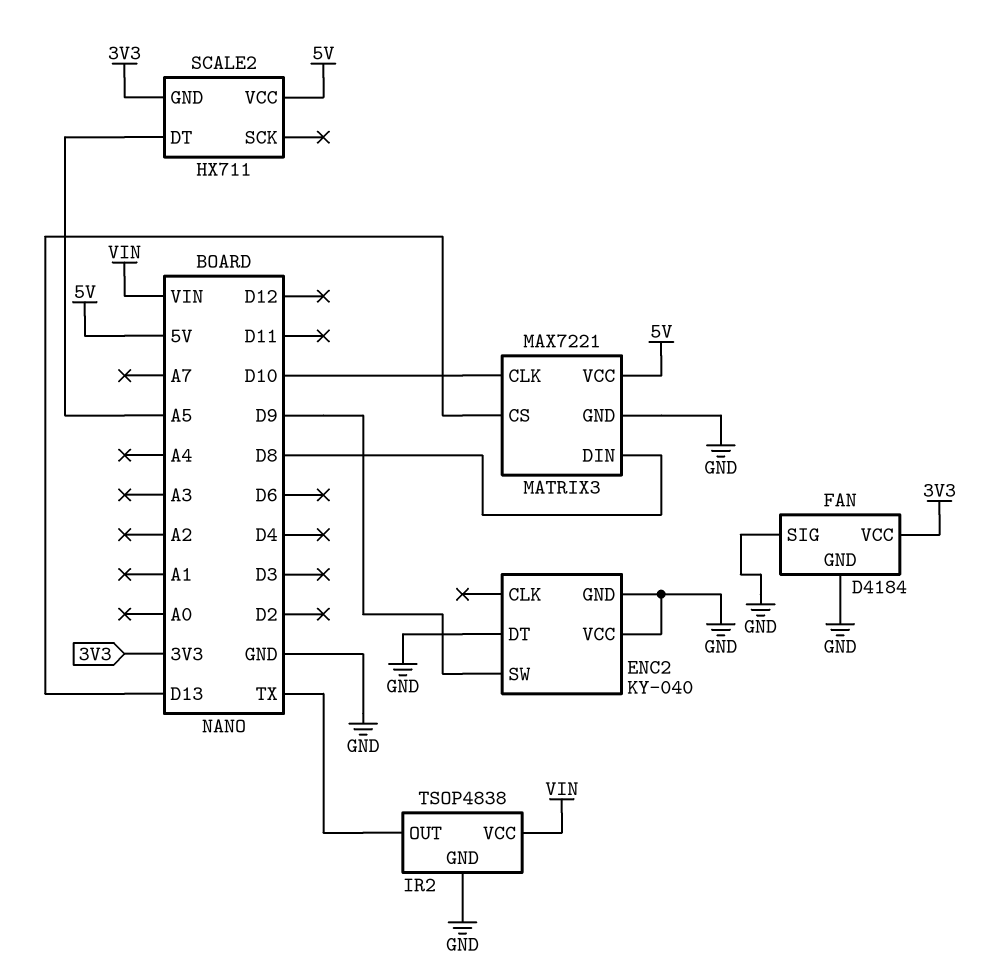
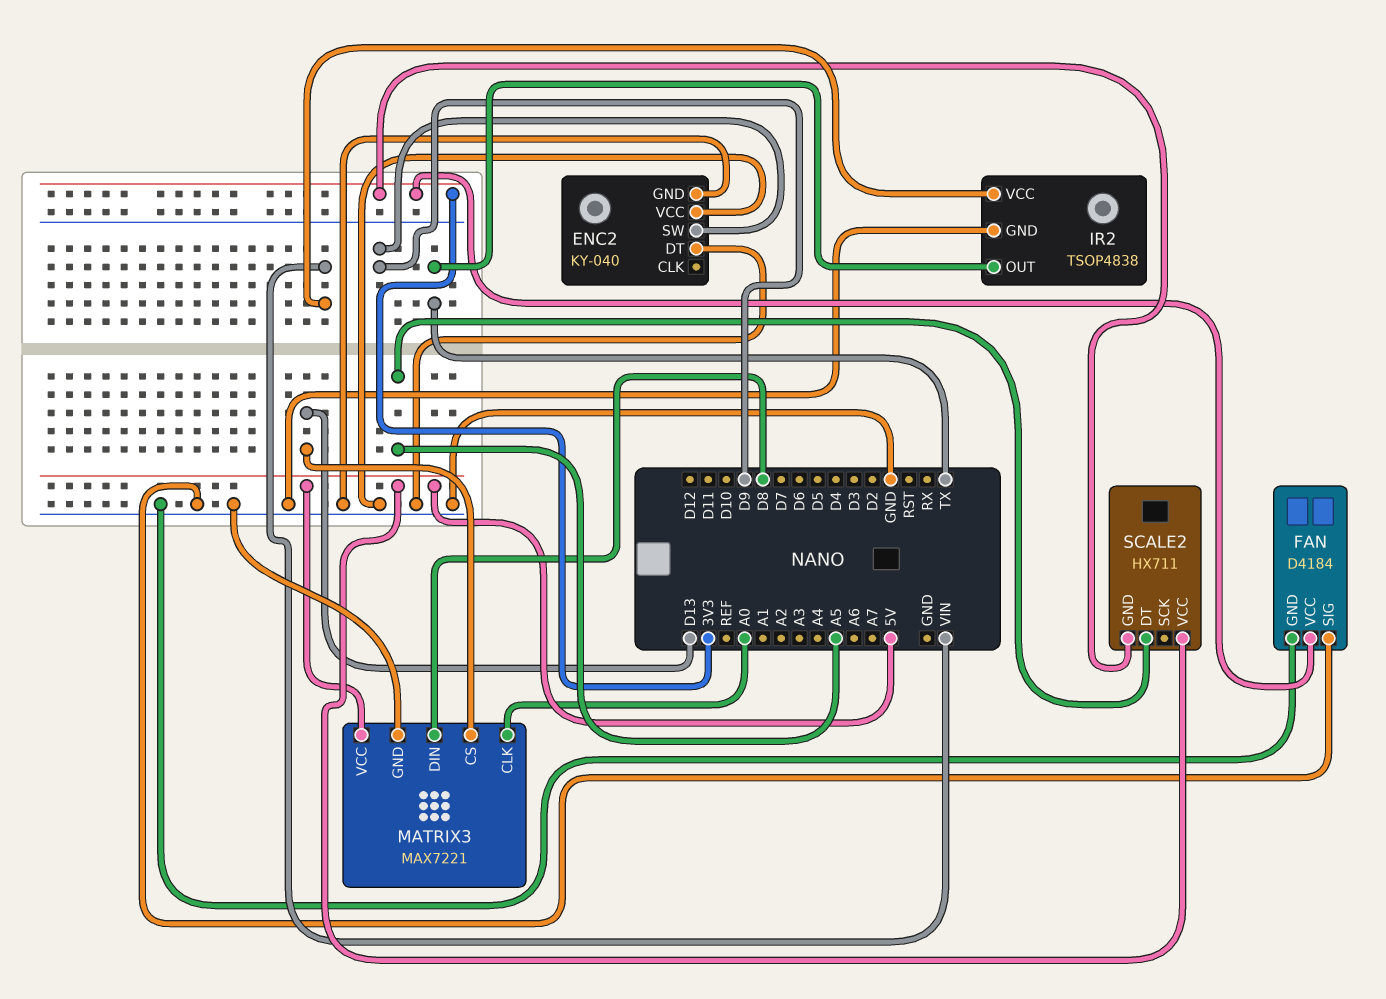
MATRIX3 pin CLK: D10 -> A0

